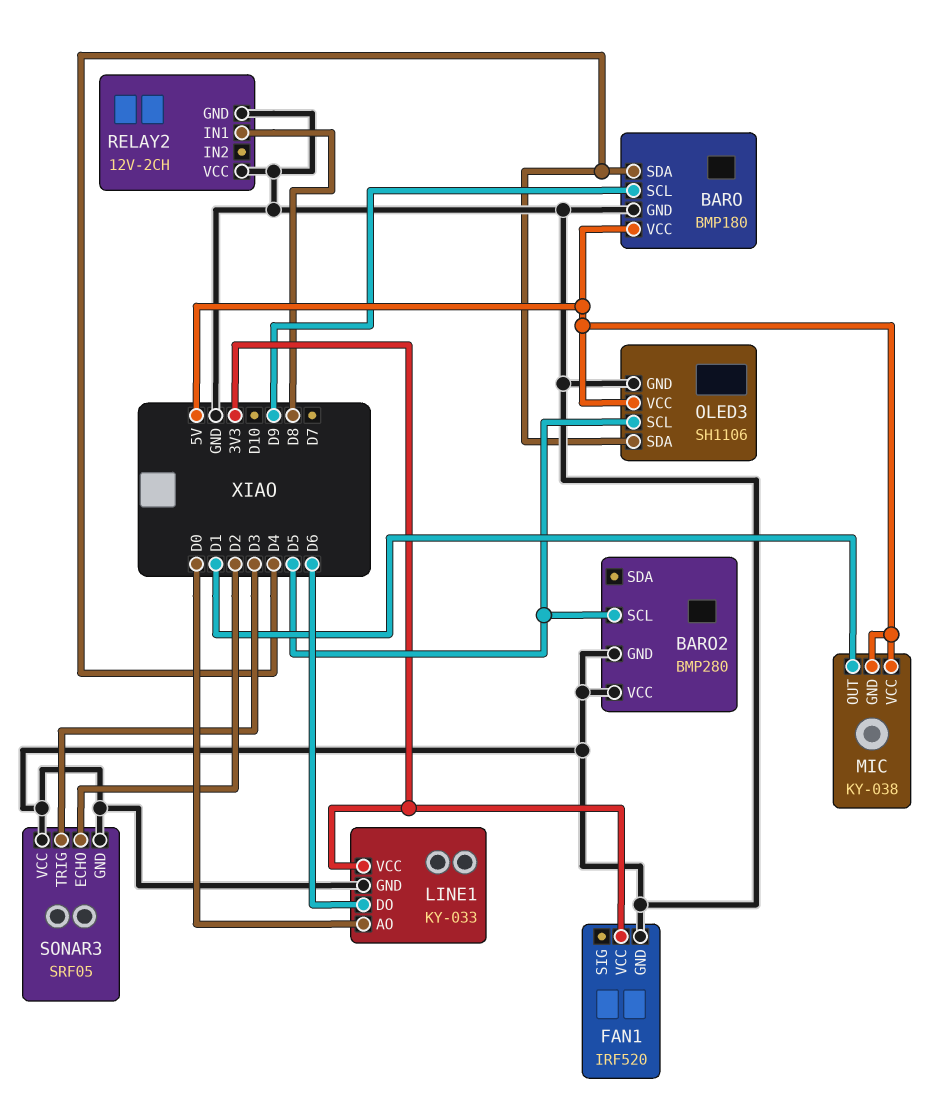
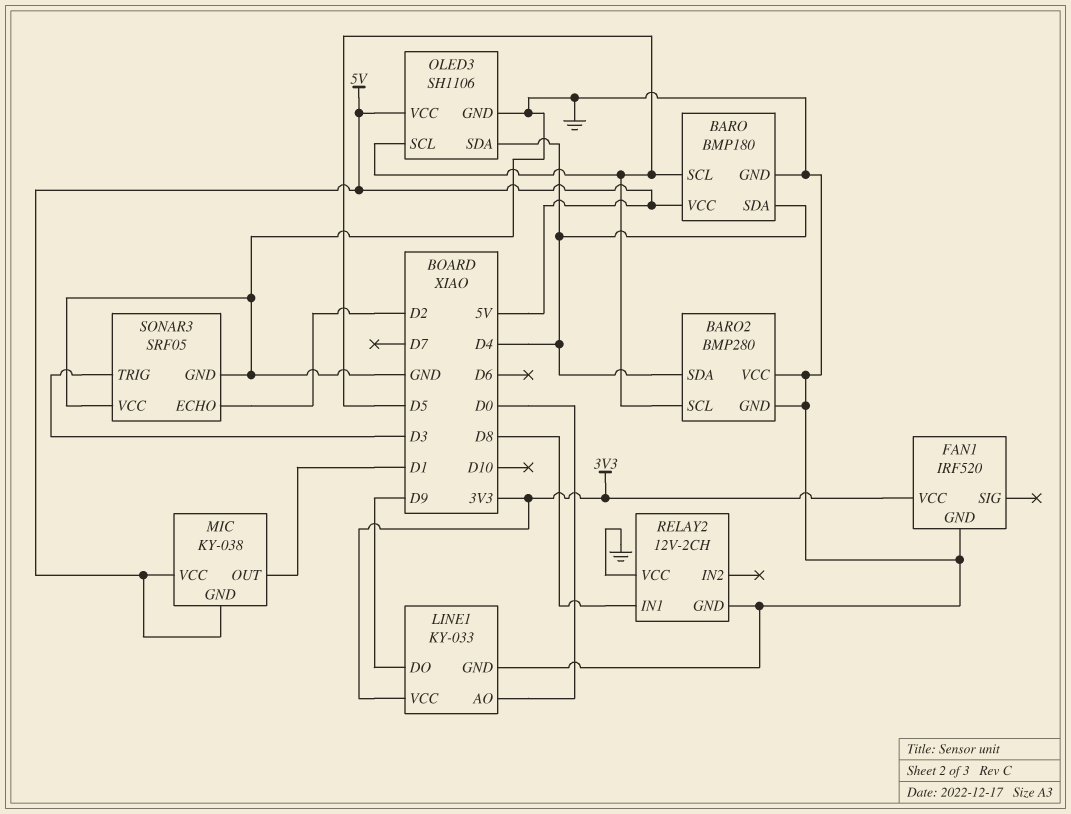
BARO pin SCL: D9 -> D5
BARO2 pin SDA: none -> D4
LINE1 pin DO: D6 -> D9

